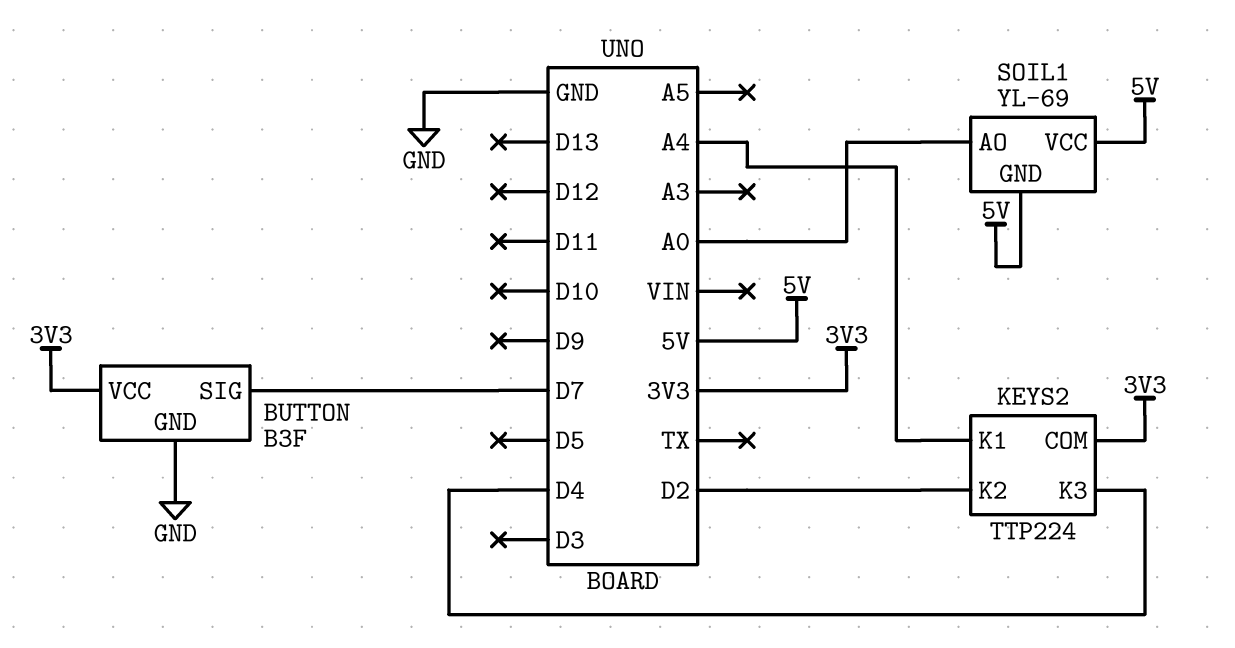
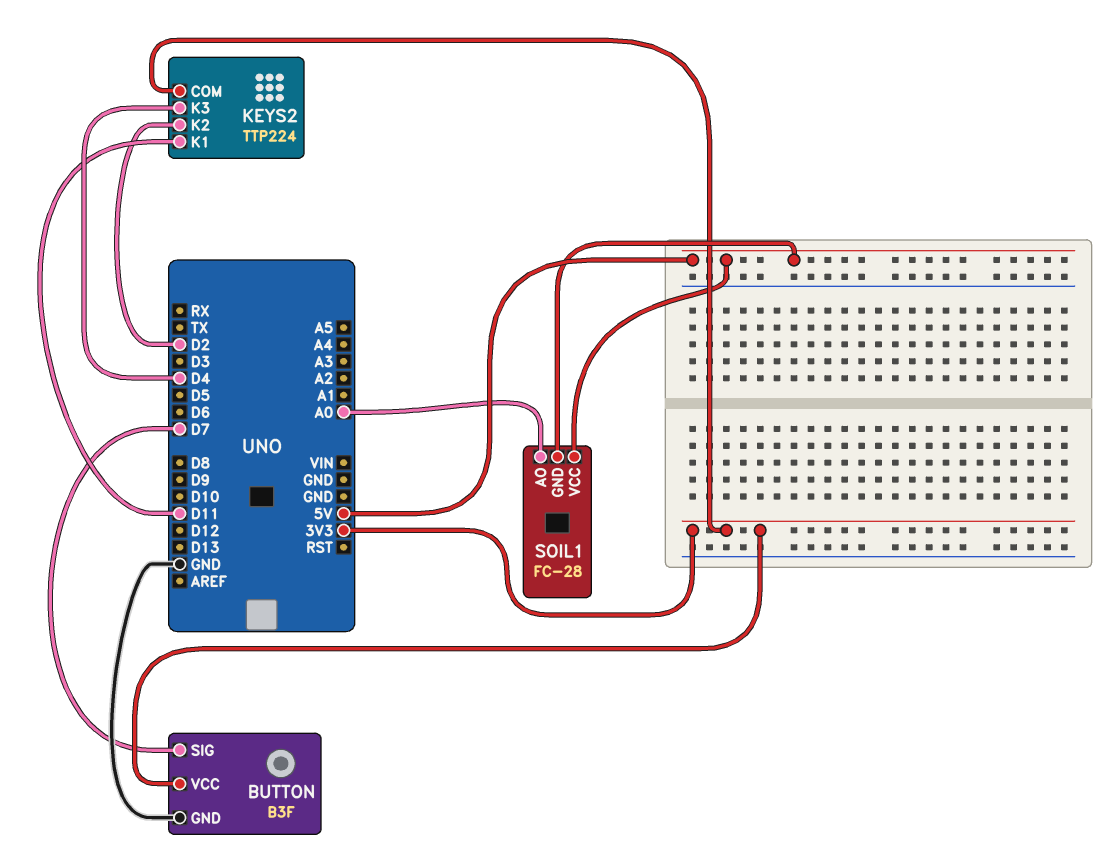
KEYS2 pin K1: A4 -> D11
SOIL1: YL-69 -> FC-28

